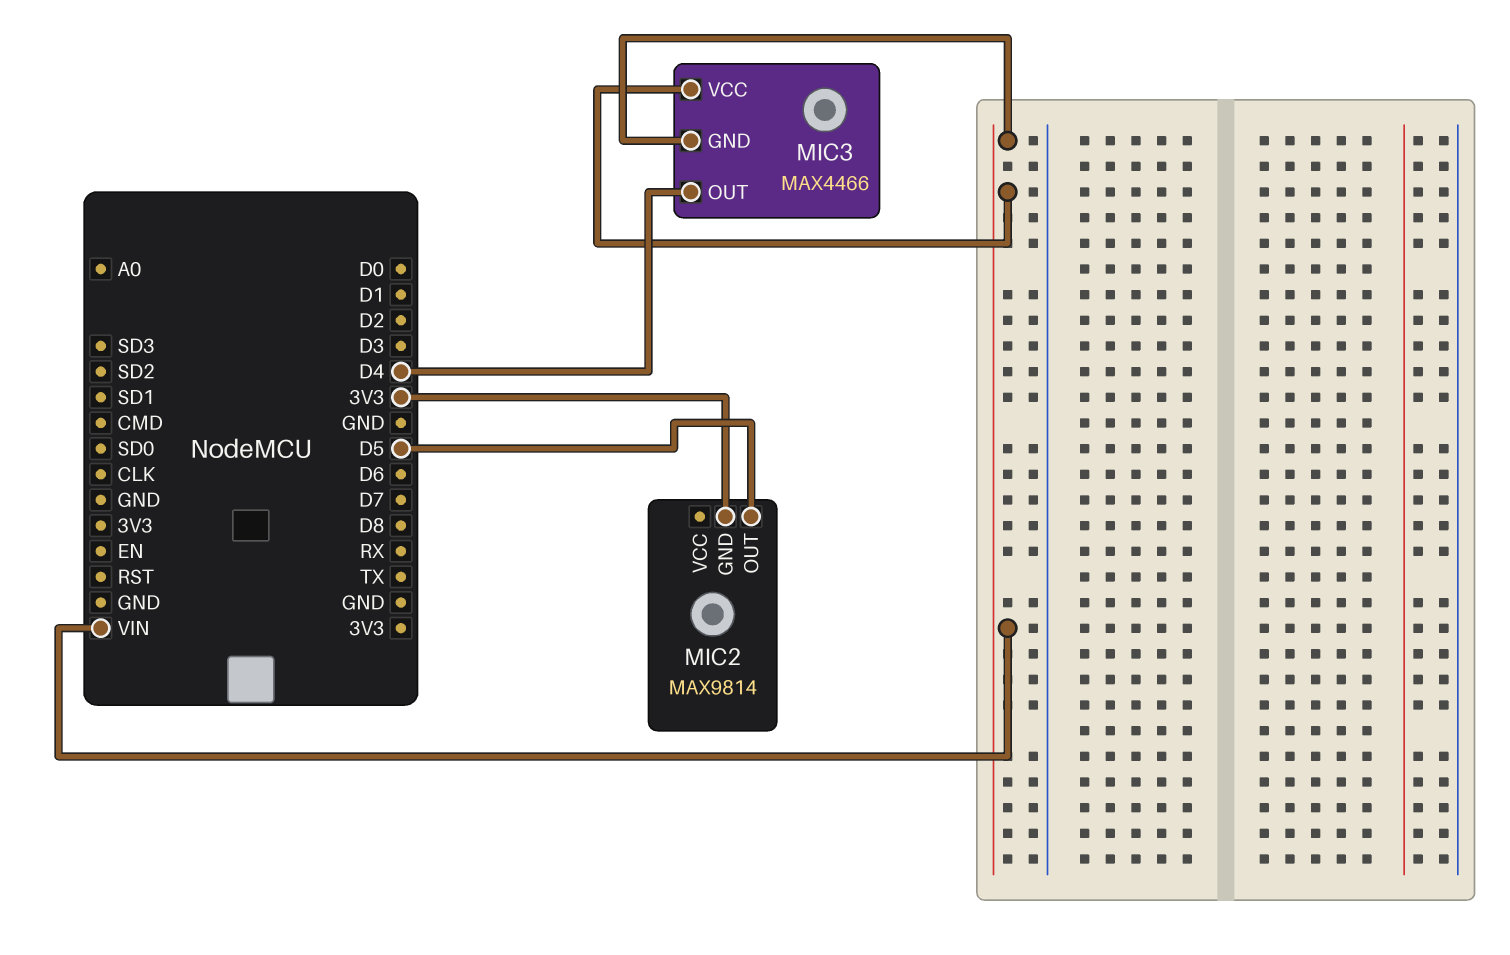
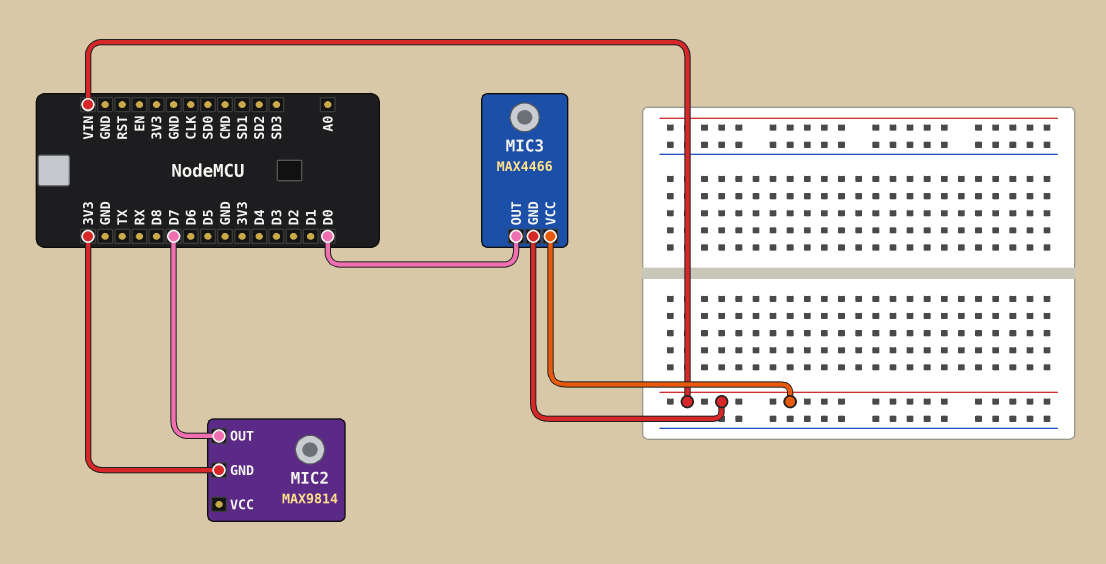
MIC2 pin OUT: D5 -> D7
MIC3 pin OUT: D4 -> D0

